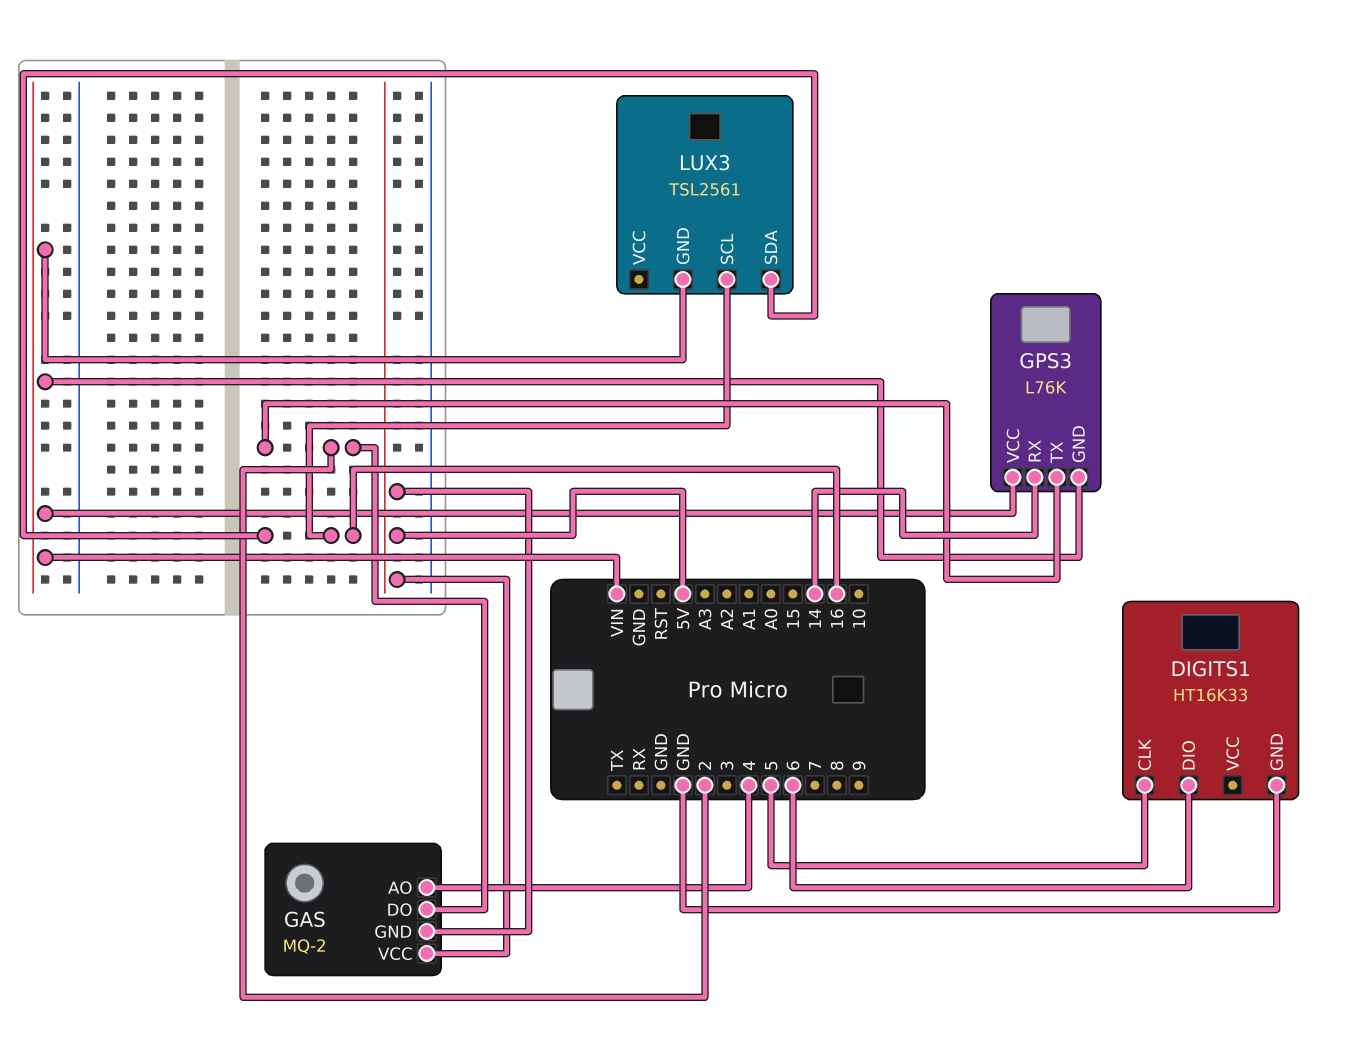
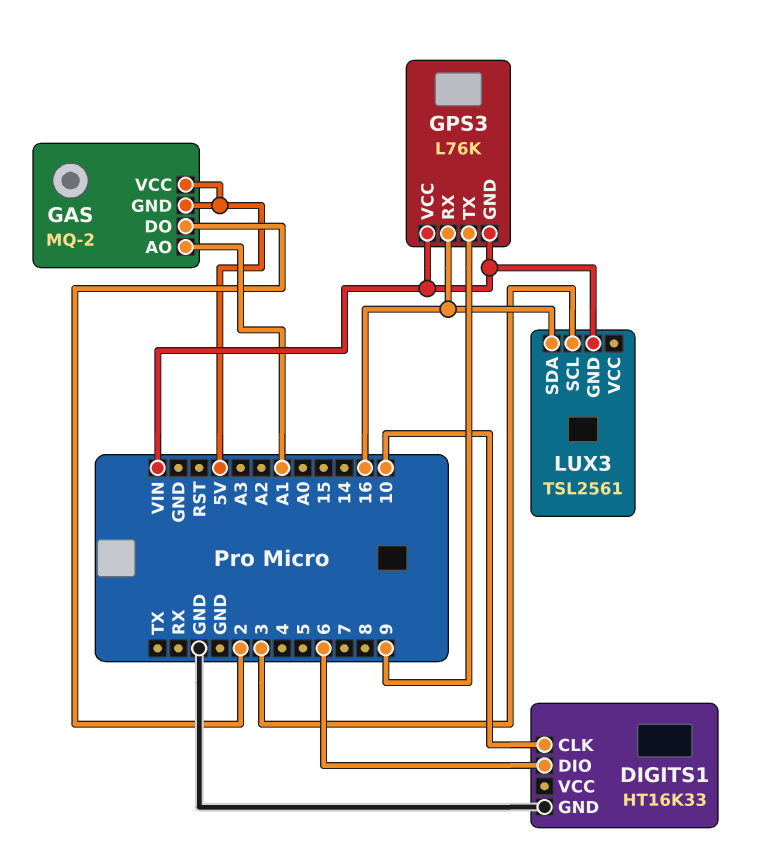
DIGITS1 pin CLK: 5 -> 10
GAS pin AO: 4 -> A1
GPS3 pin RX: 14 -> 16
GPS3 pin TX: 2 -> 9
LUX3 pin SCL: 16 -> 3

